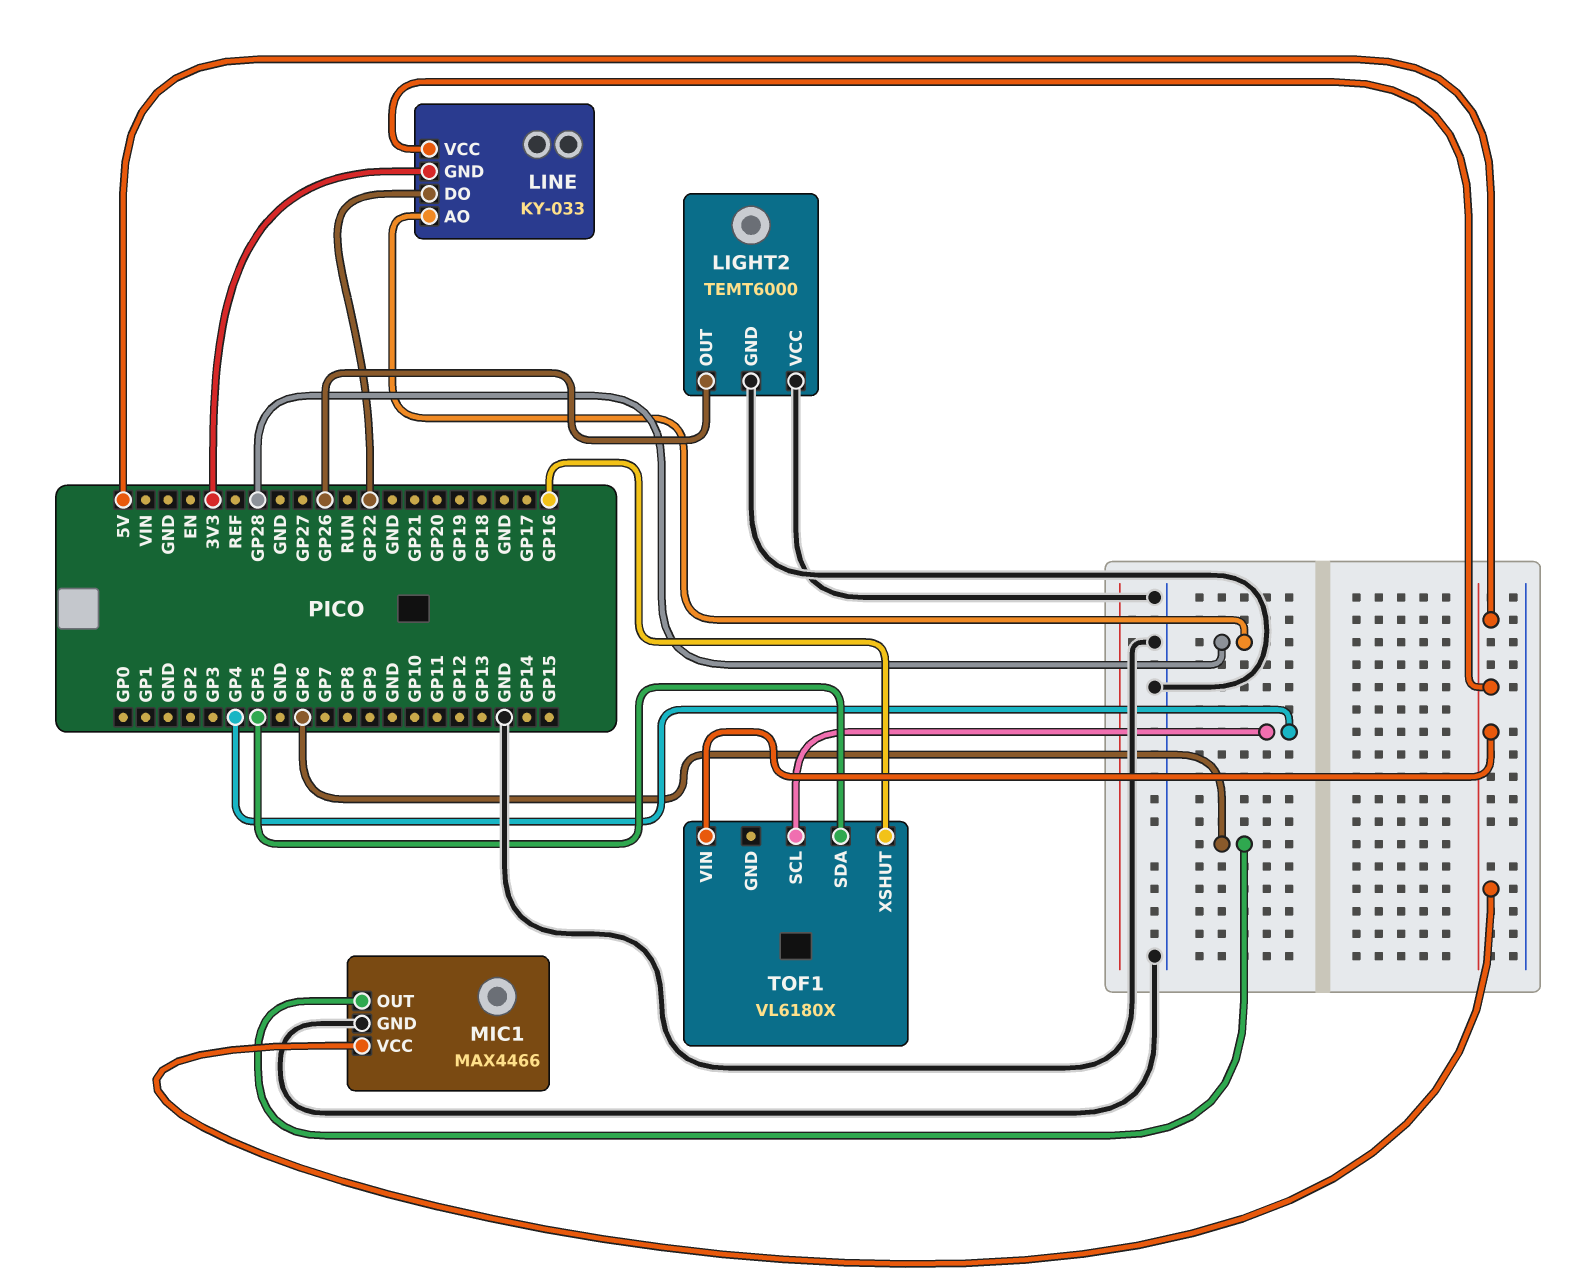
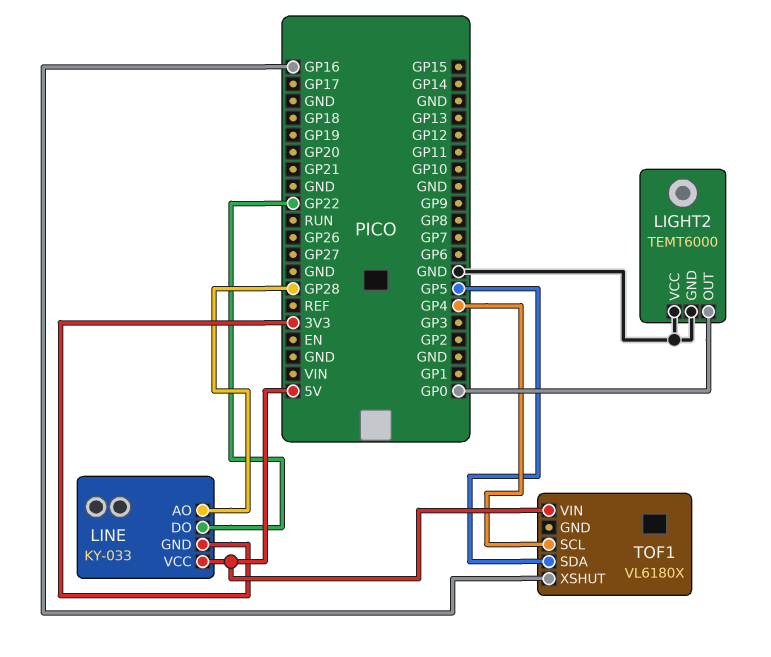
LIGHT2 pin OUT: GP26 -> GP0
MIC1: MAX4466 -> none
MIC1 pin GND: GND -> none
MIC1 pin OUT: GP6 -> none
MIC1 pin VCC: 5V -> none

